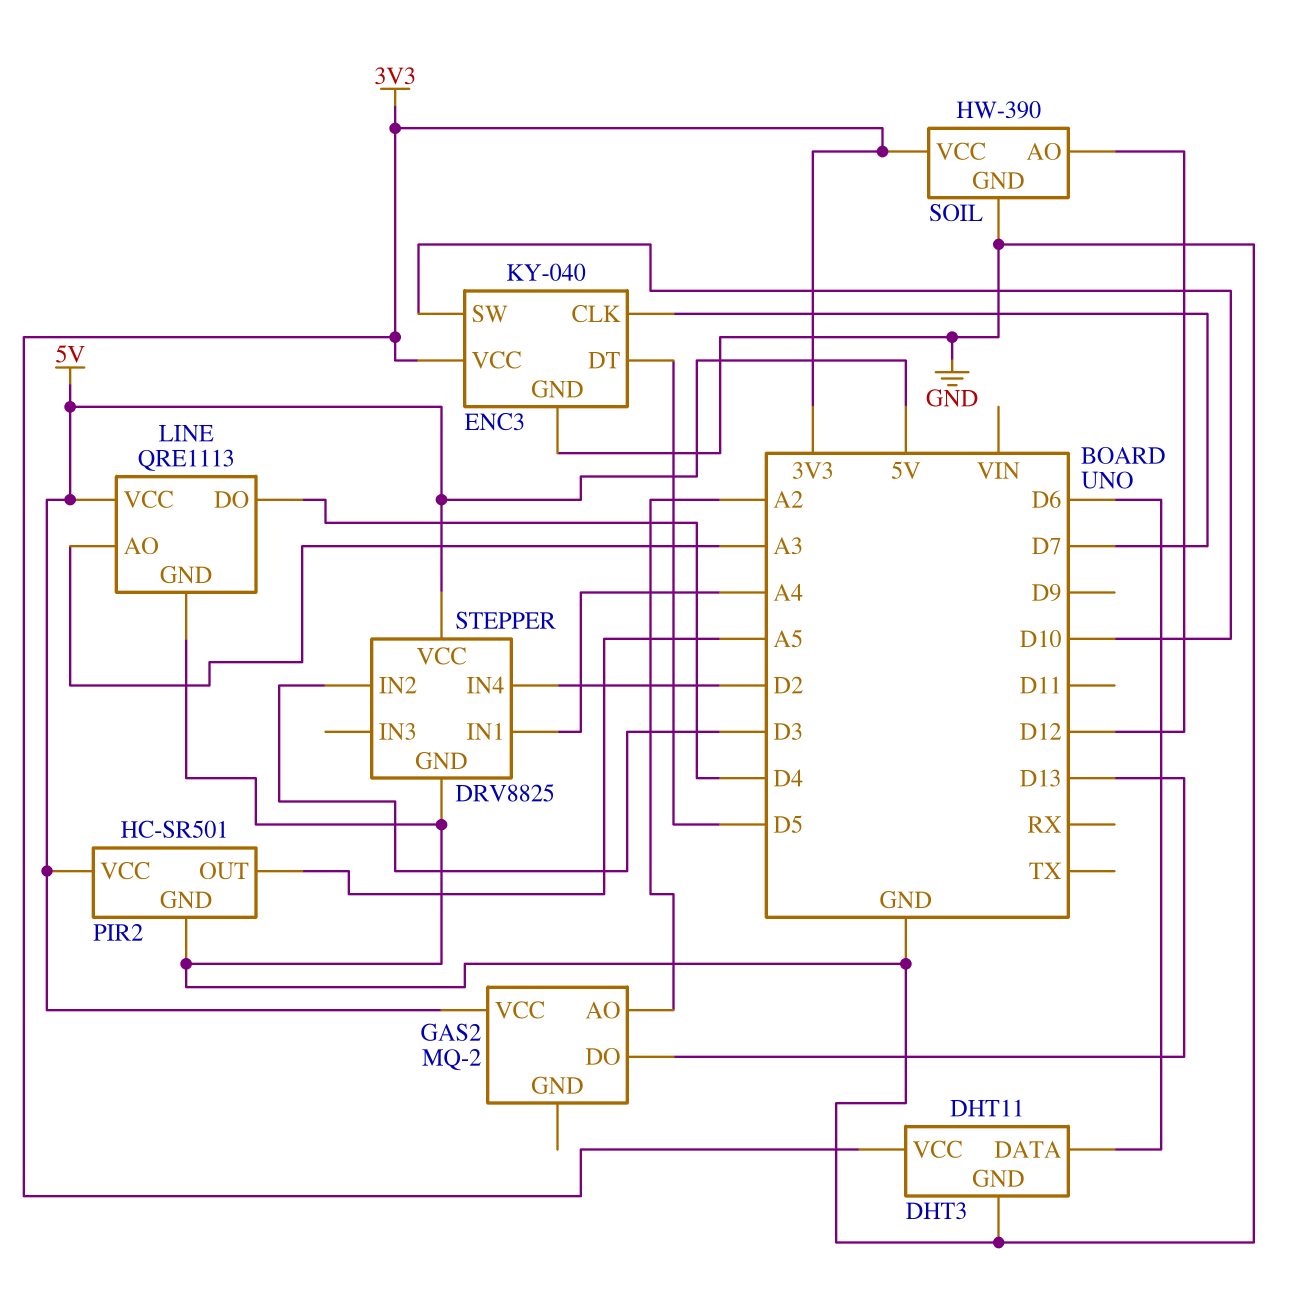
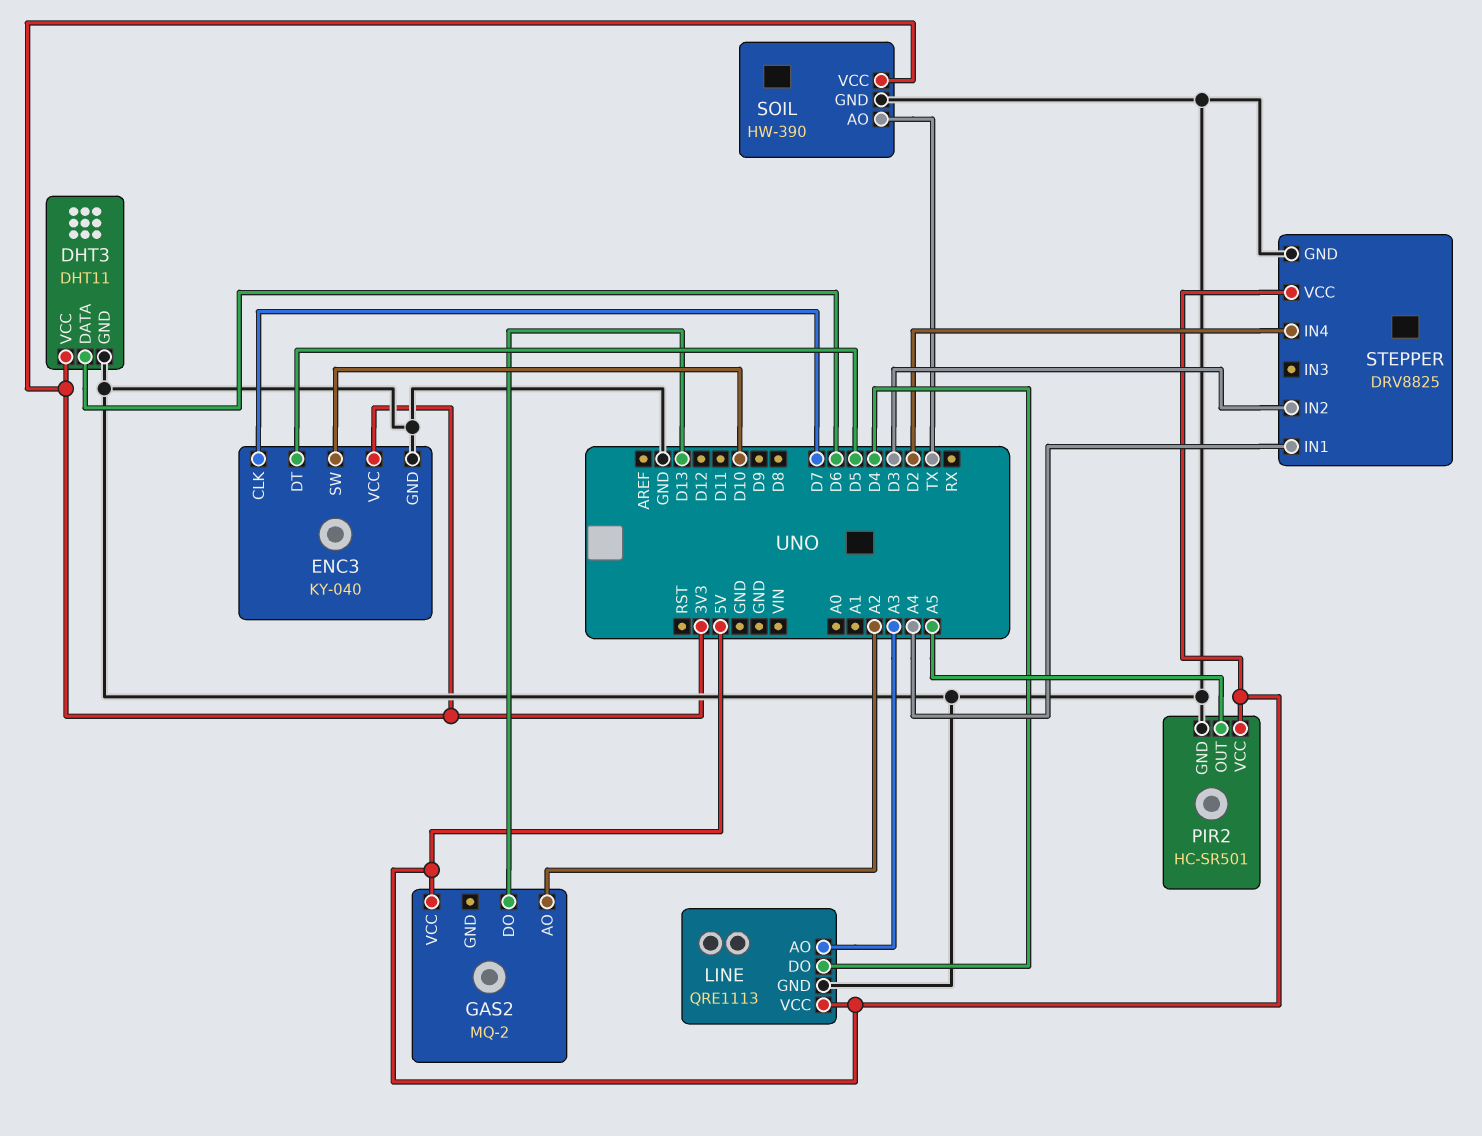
SOIL pin AO: D12 -> TX

